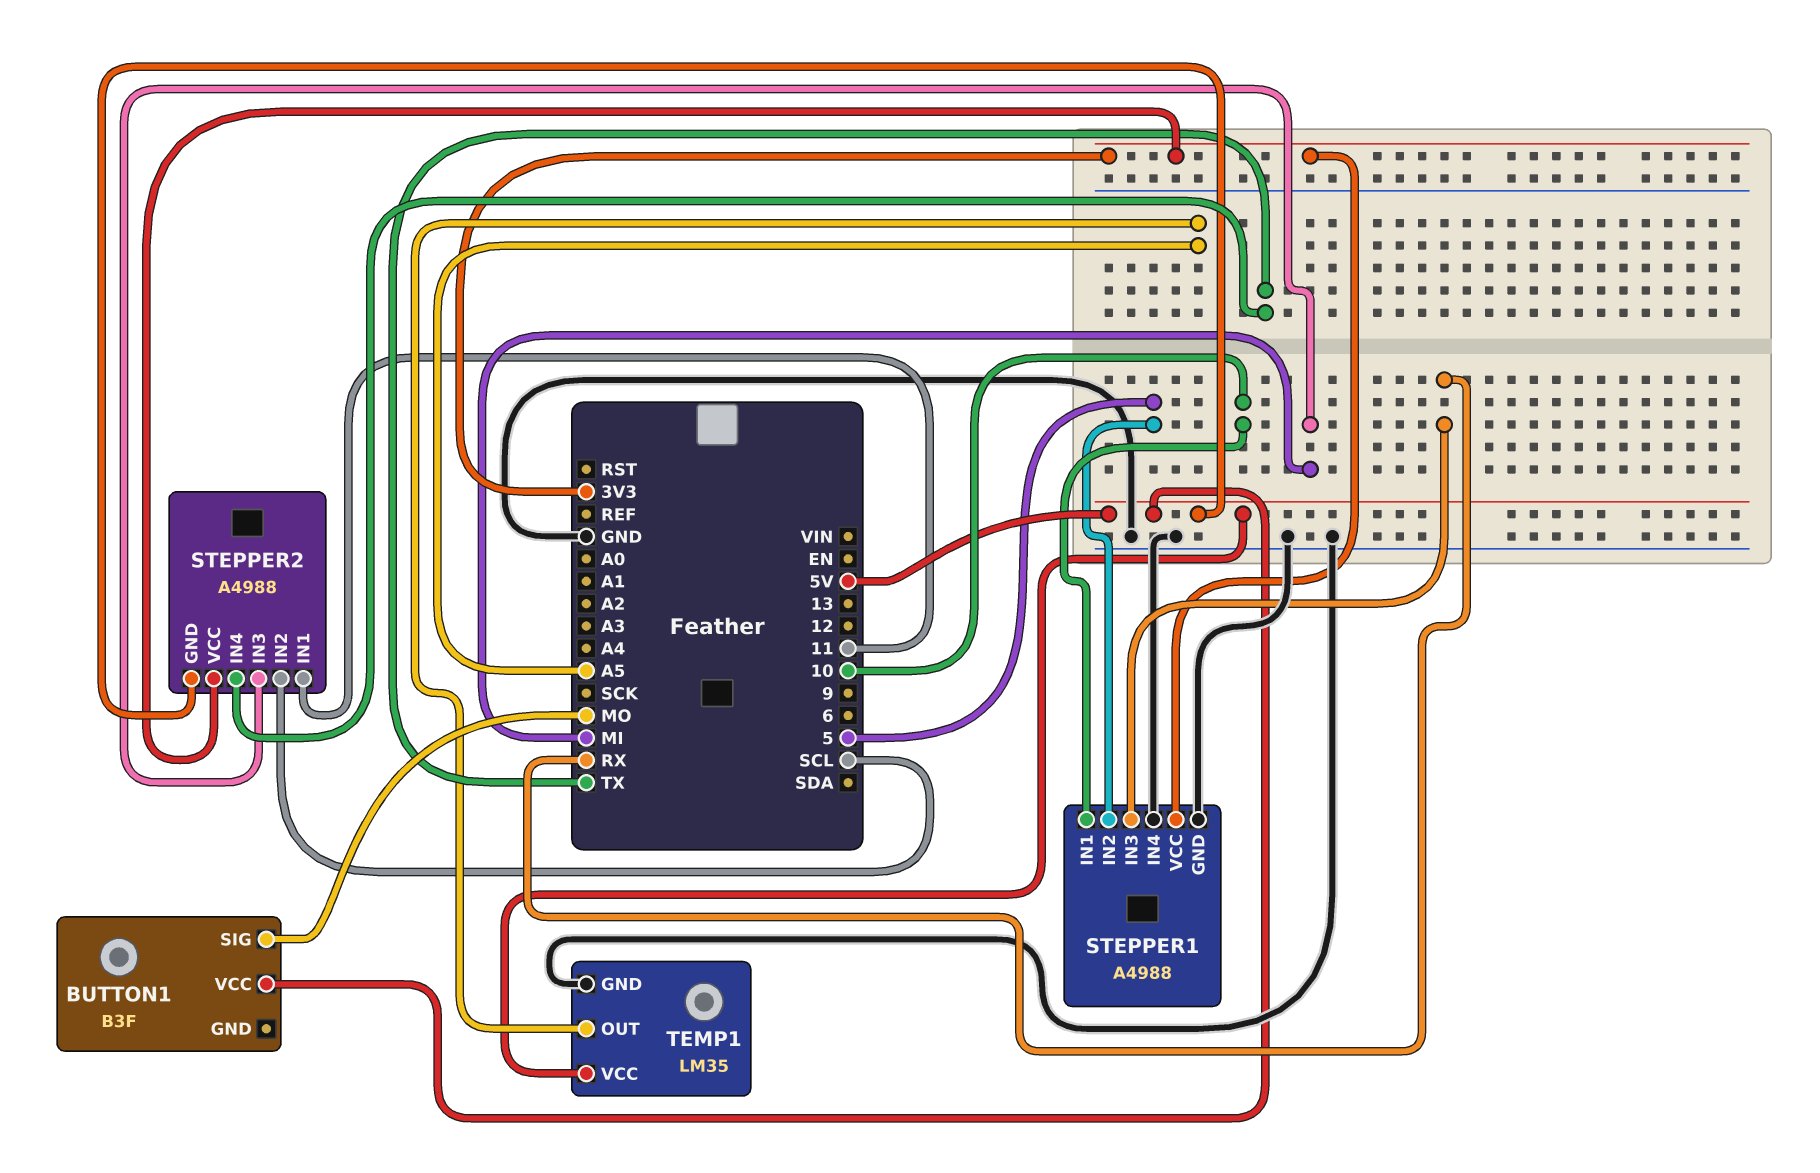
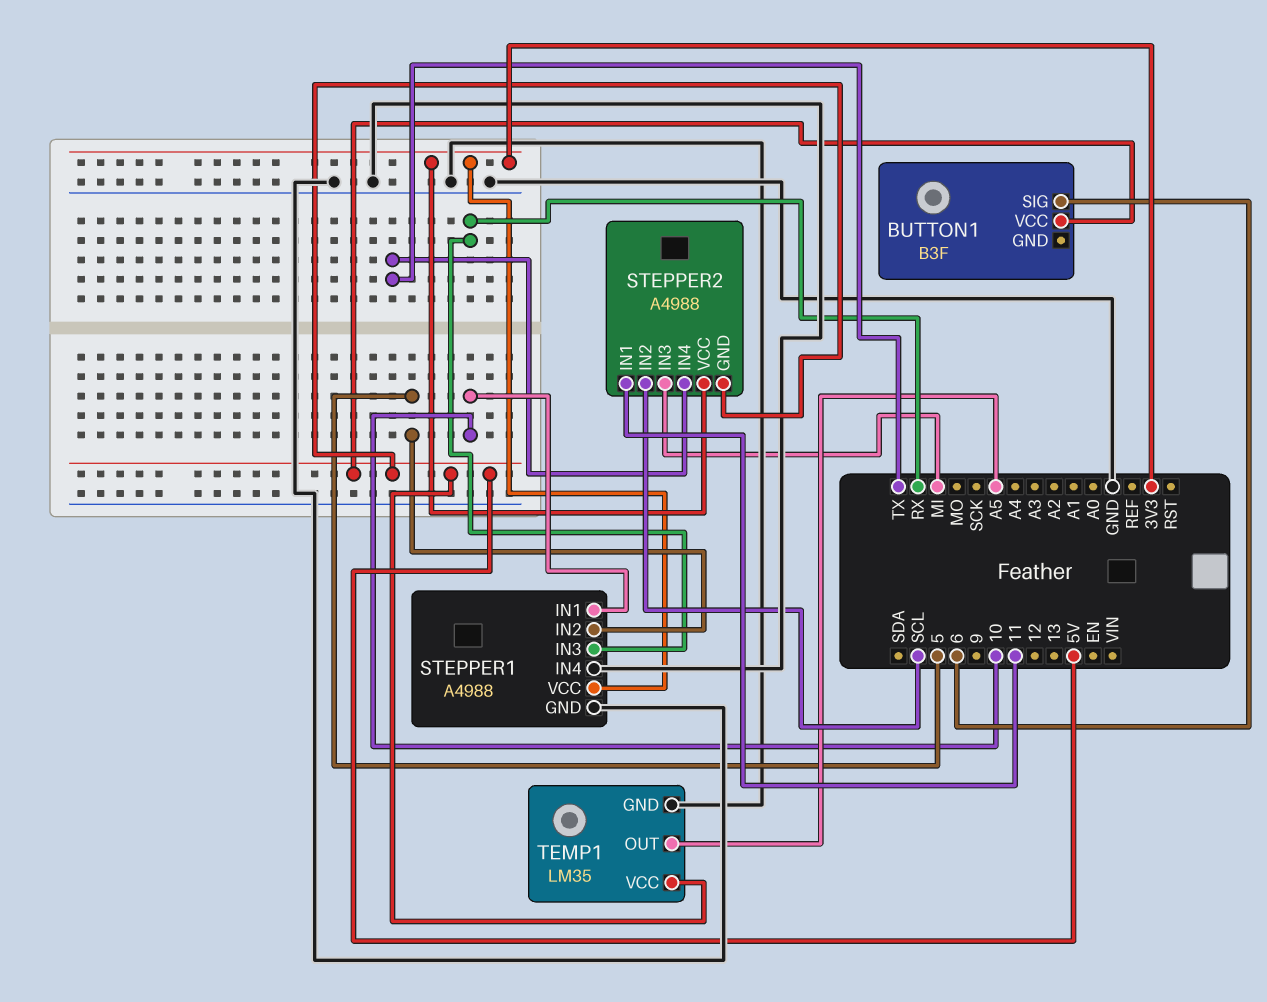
BUTTON1 pin SIG: MO -> 6

